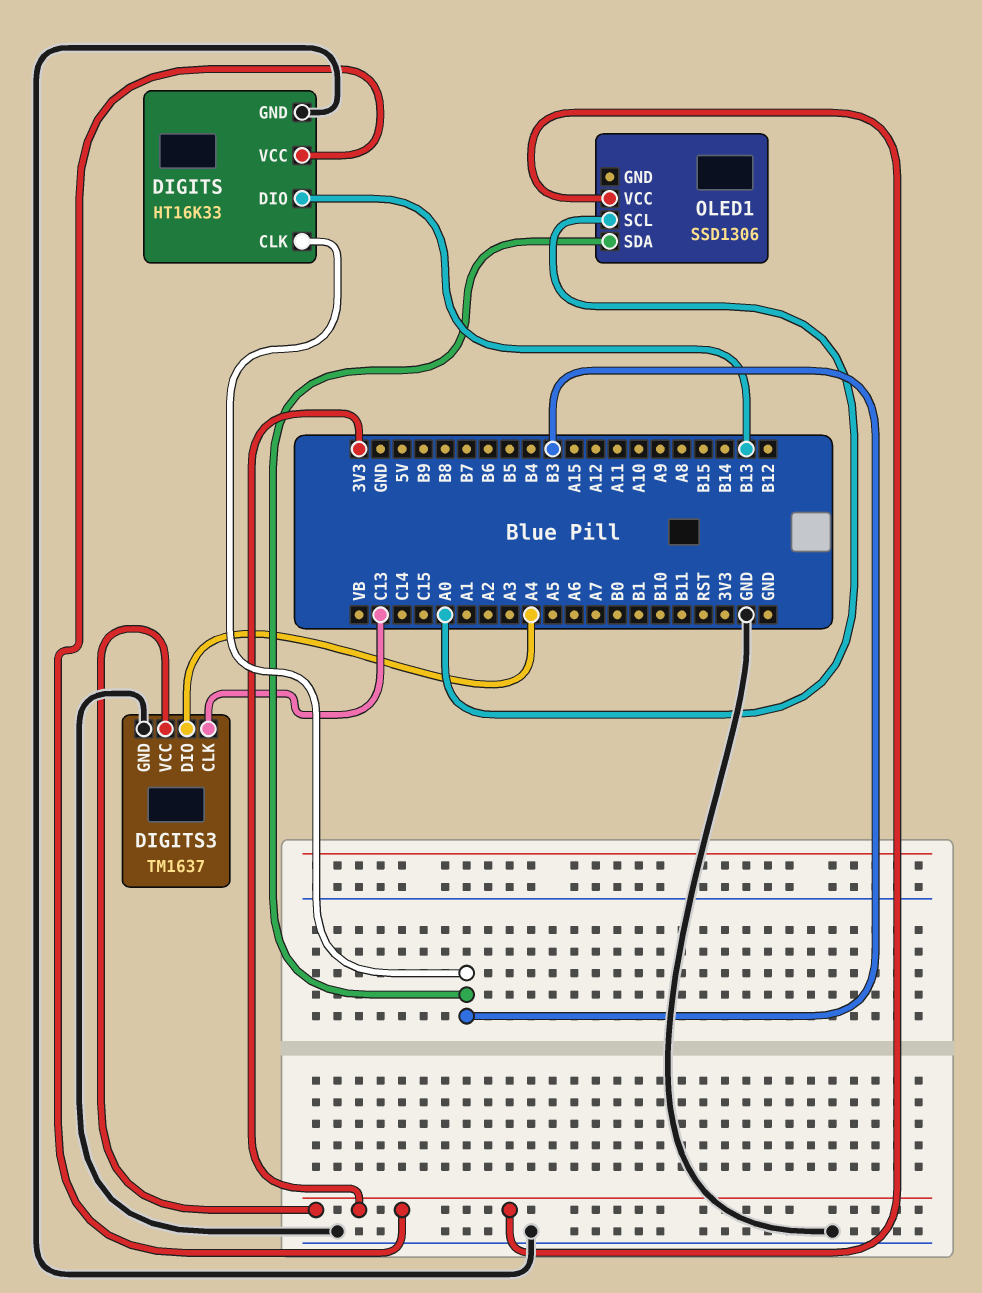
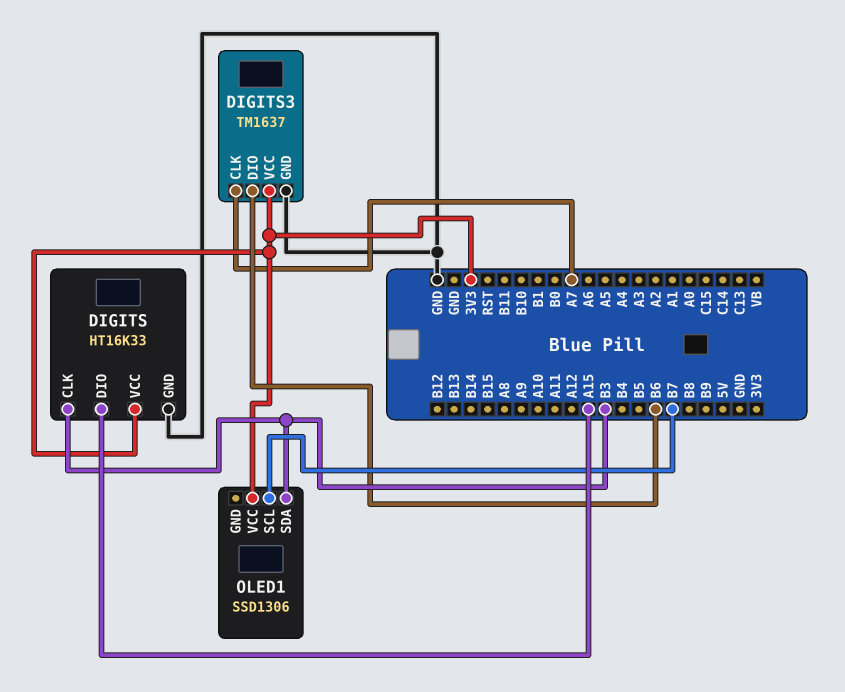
DIGITS pin DIO: B13 -> A15
DIGITS3 pin CLK: C13 -> A7
DIGITS3 pin DIO: A4 -> B6
OLED1 pin SCL: A0 -> B7

